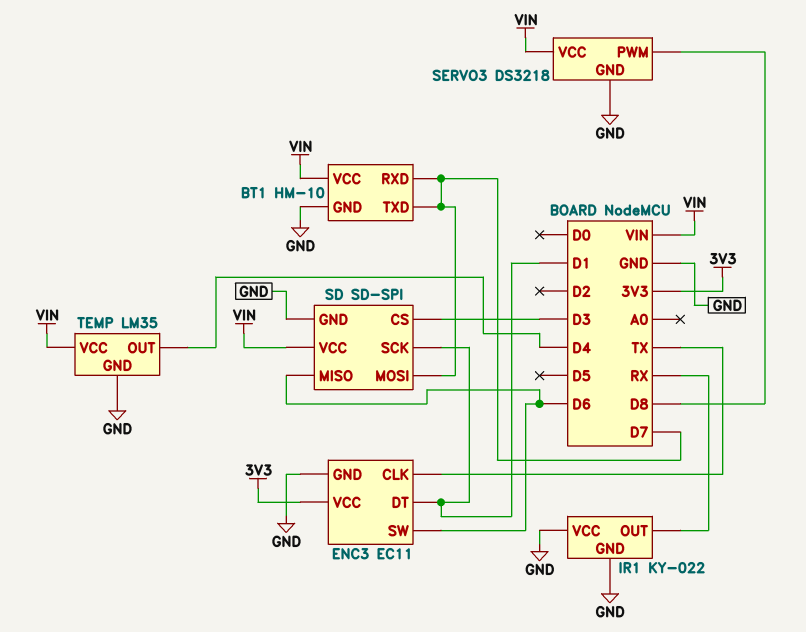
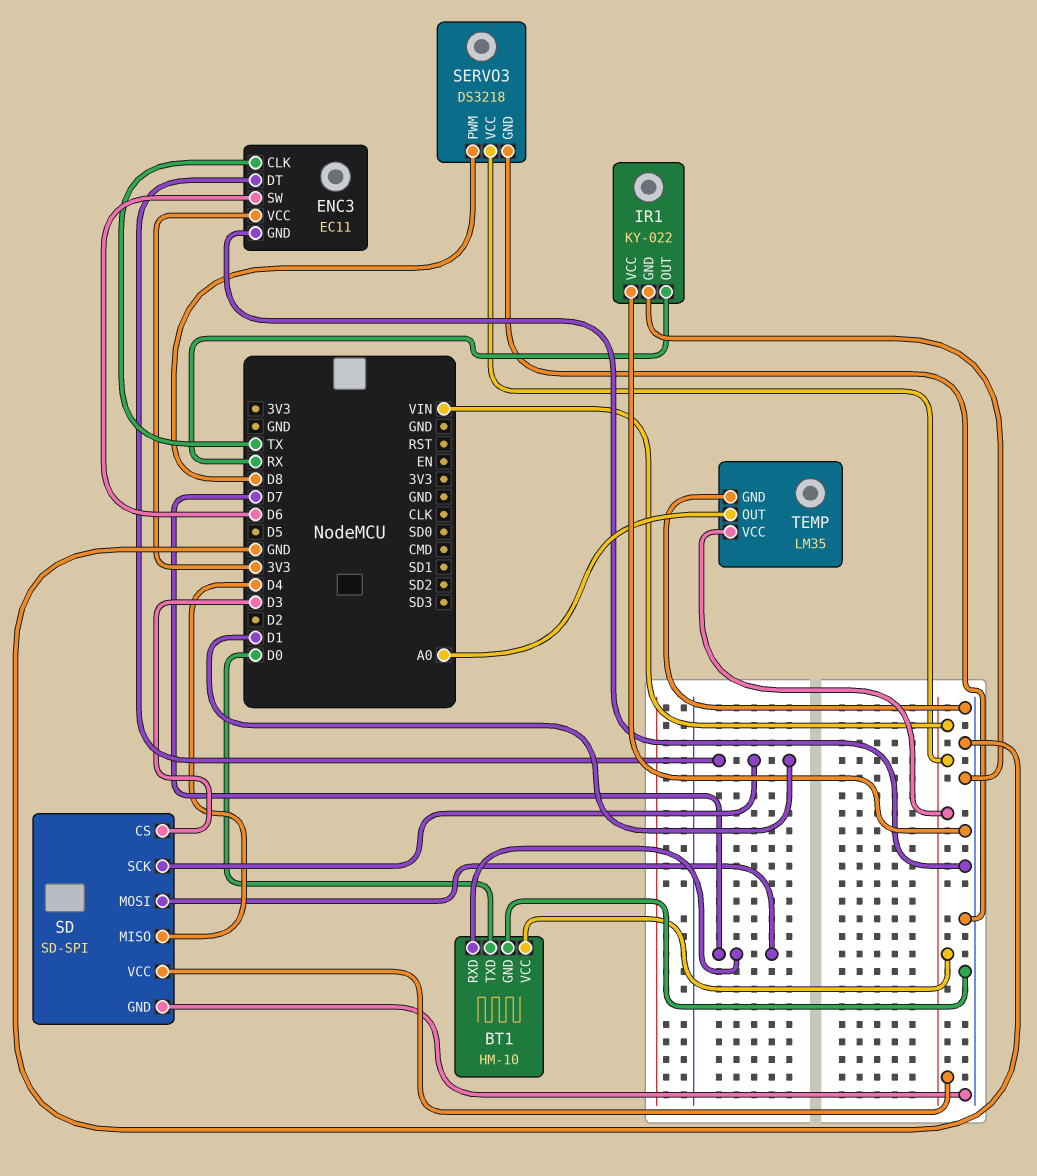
BT1 pin TXD: D7 -> D0
SD pin MISO: D6 -> D4
TEMP pin OUT: D4 -> A0

